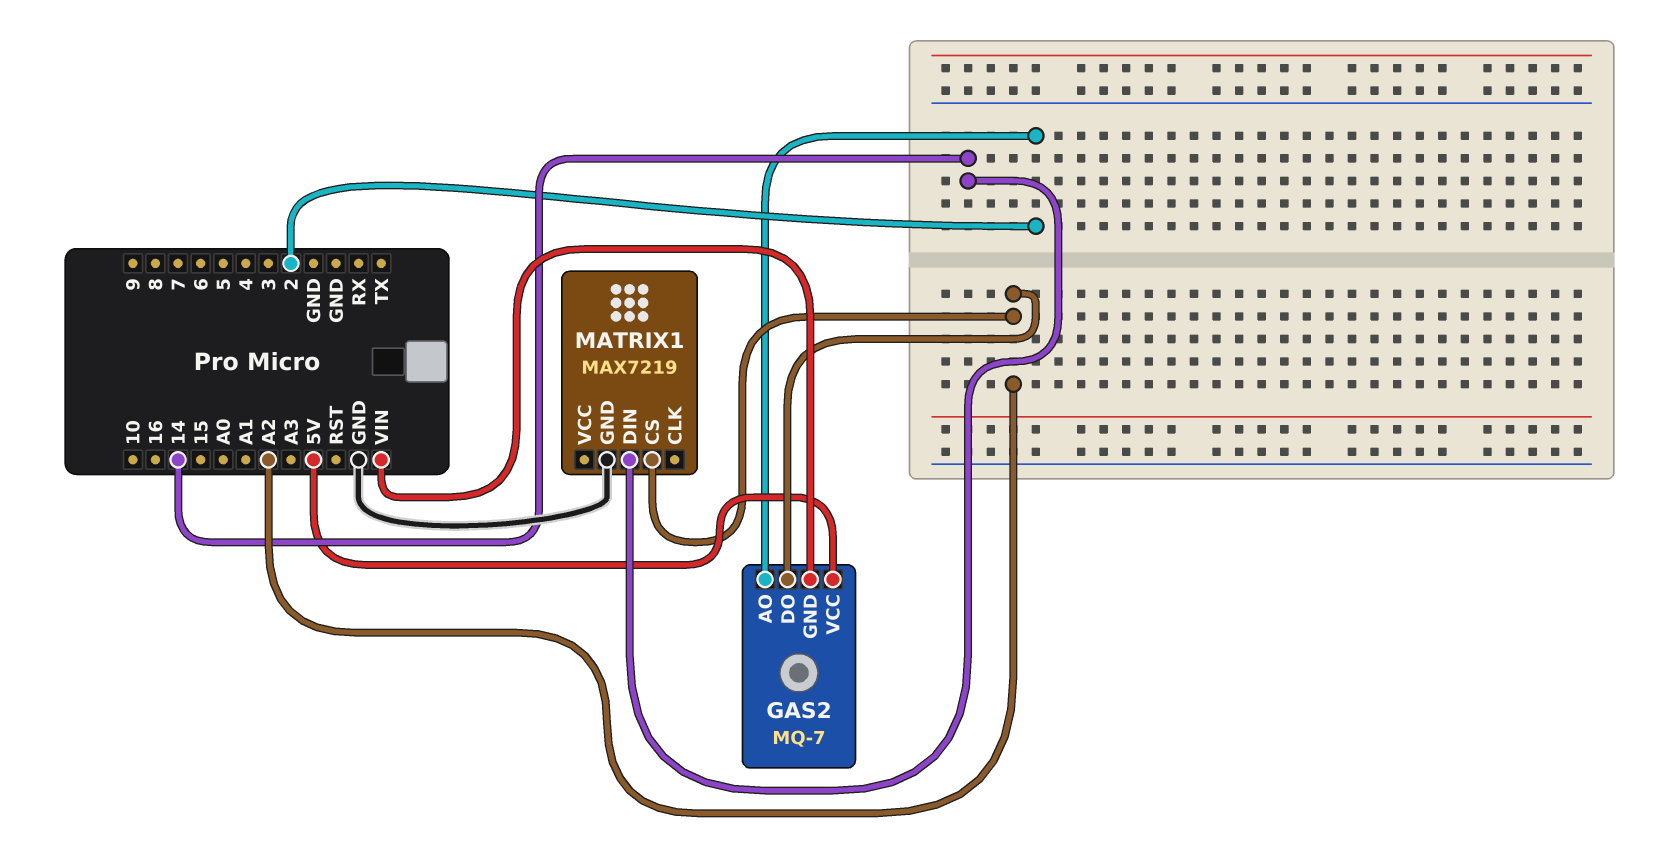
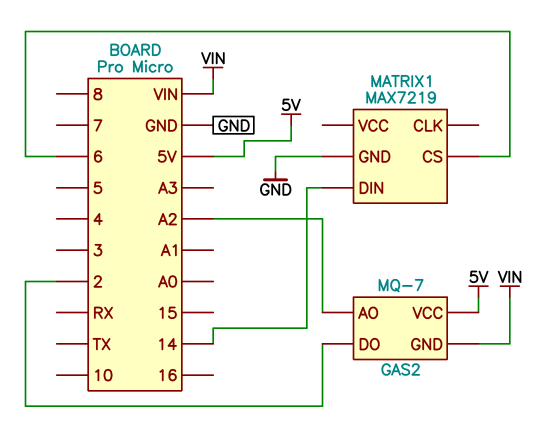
GAS2 pin AO: 2 -> A2
GAS2 pin DO: A2 -> 2
MATRIX1 pin CS: A2 -> 6

